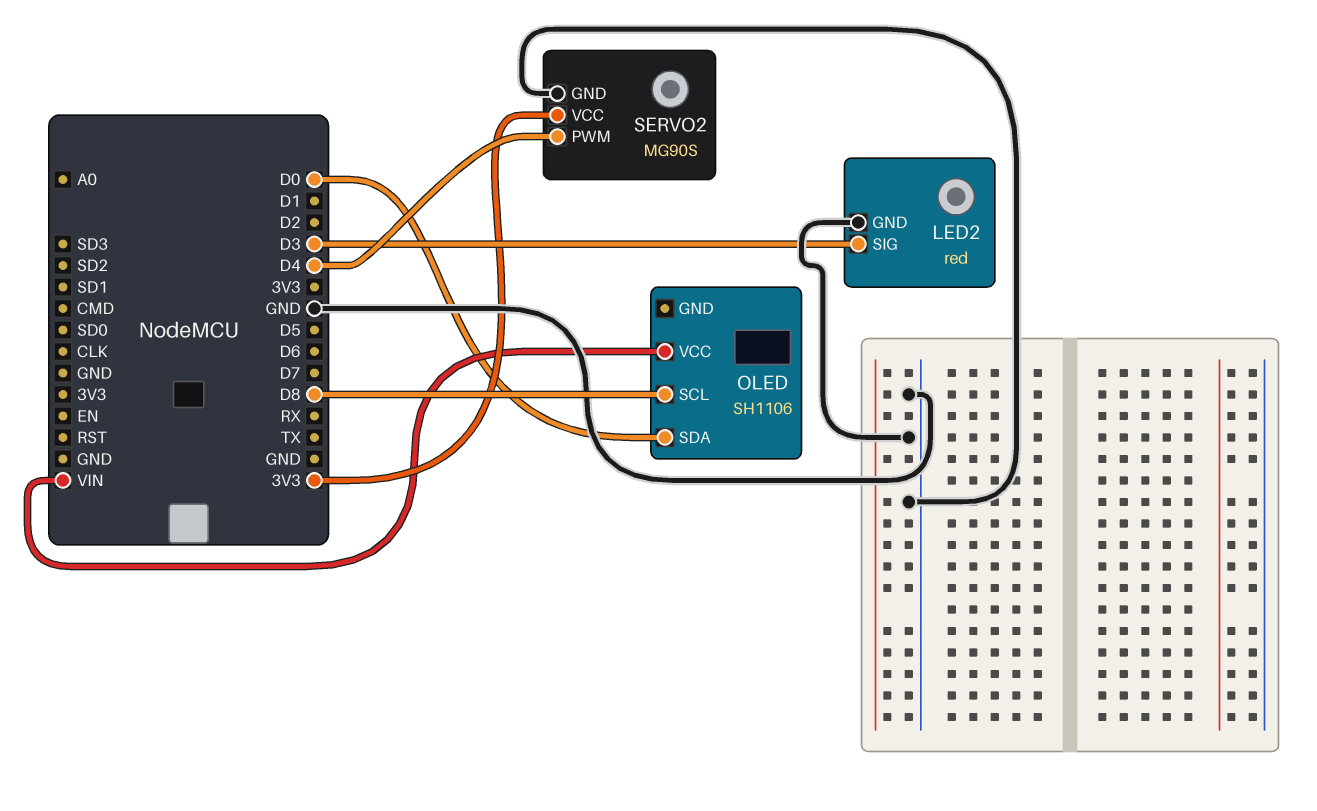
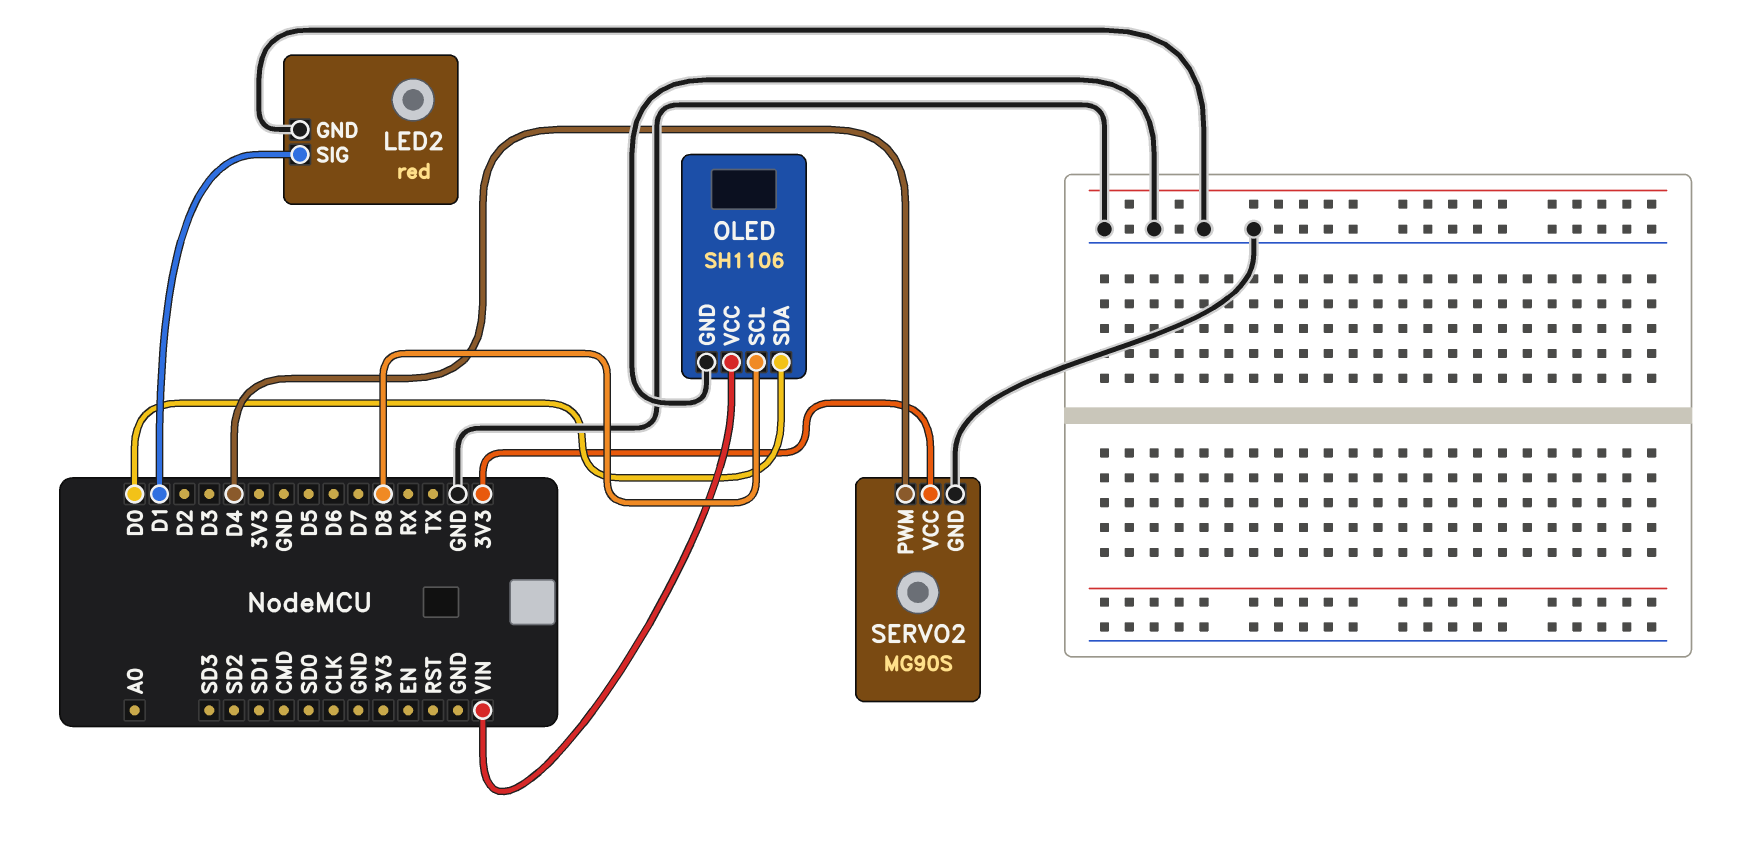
LED2 pin SIG: D3 -> D1
OLED pin GND: none -> GND

